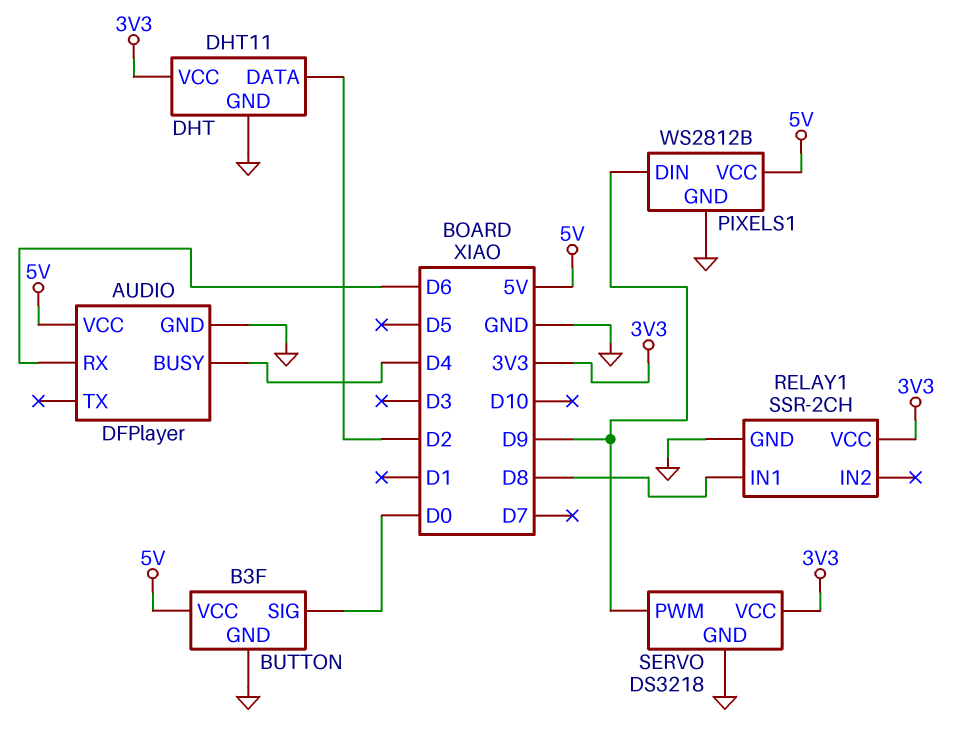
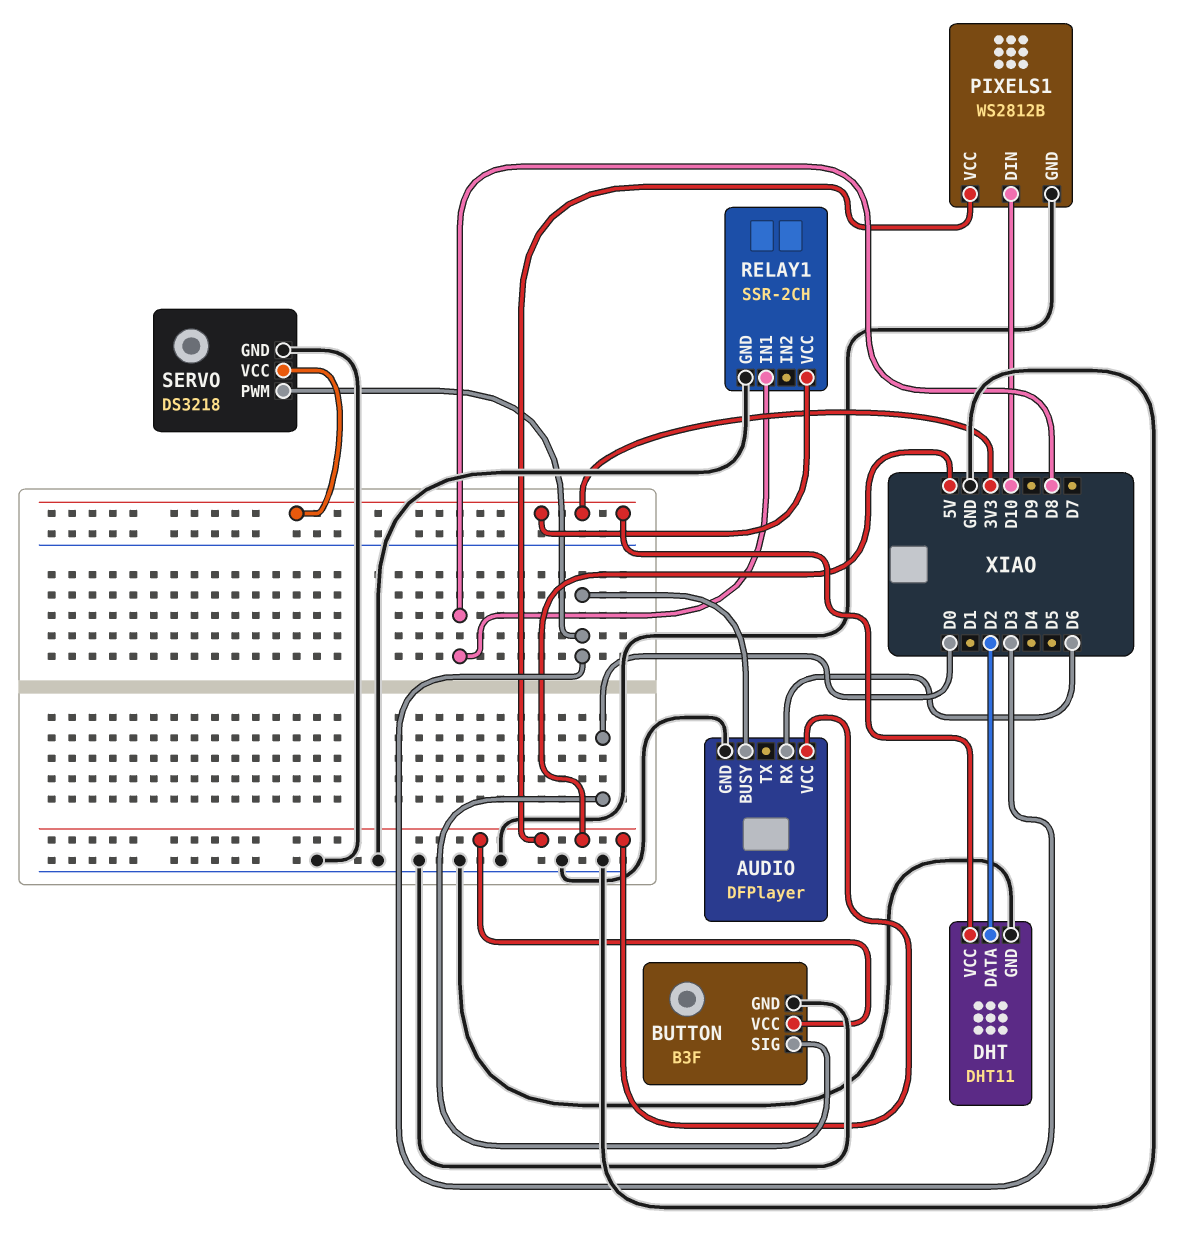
AUDIO pin BUSY: D4 -> D3
PIXELS1 pin DIN: D9 -> D10
SERVO pin PWM: D9 -> D3

